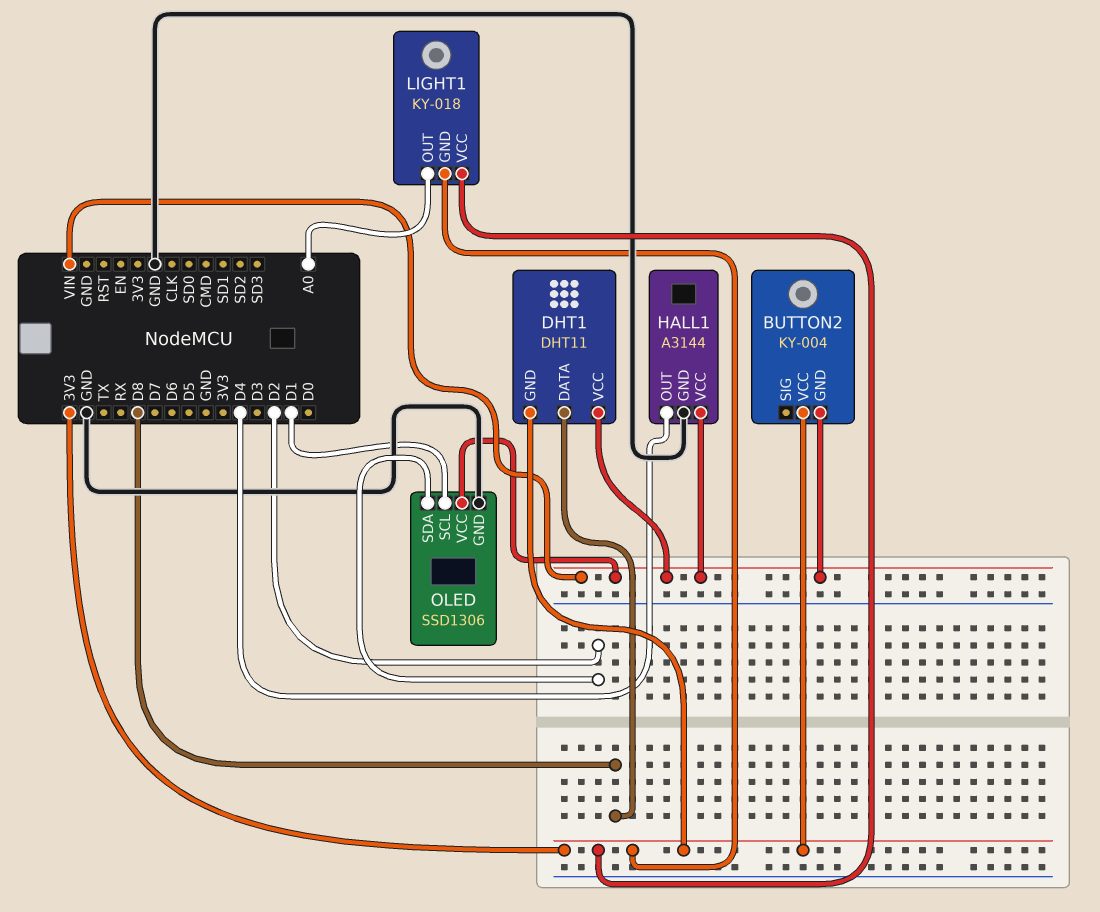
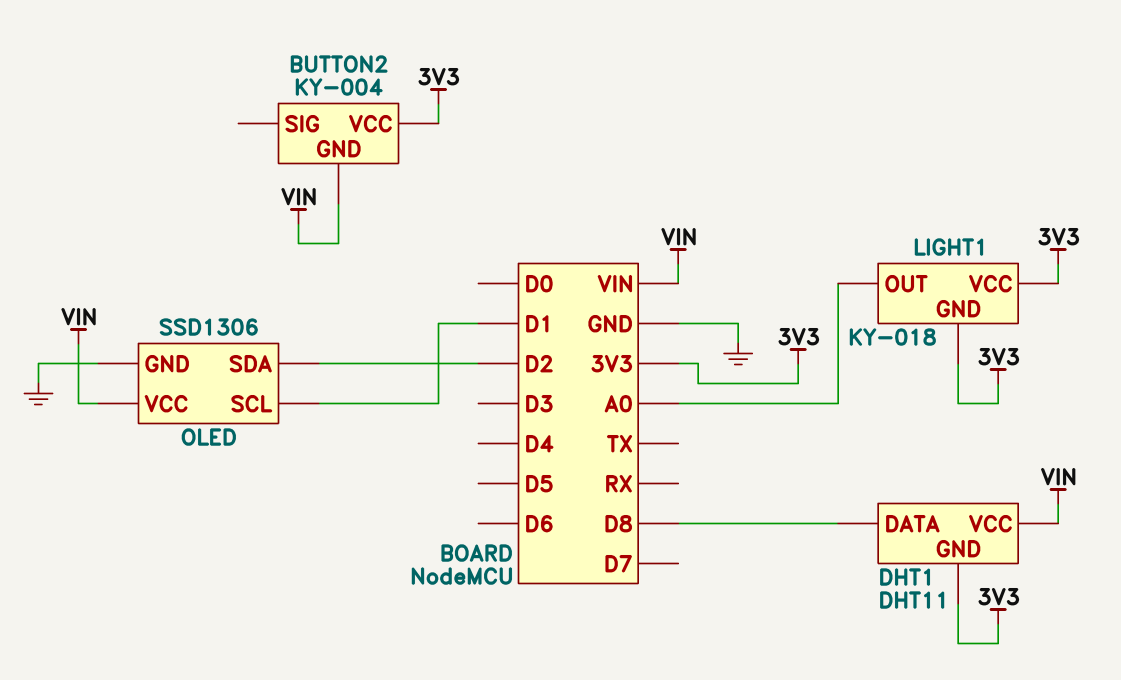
HALL1: A3144 -> none
HALL1 pin GND: GND -> none
HALL1 pin OUT: D4 -> none
HALL1 pin VCC: VIN -> none

